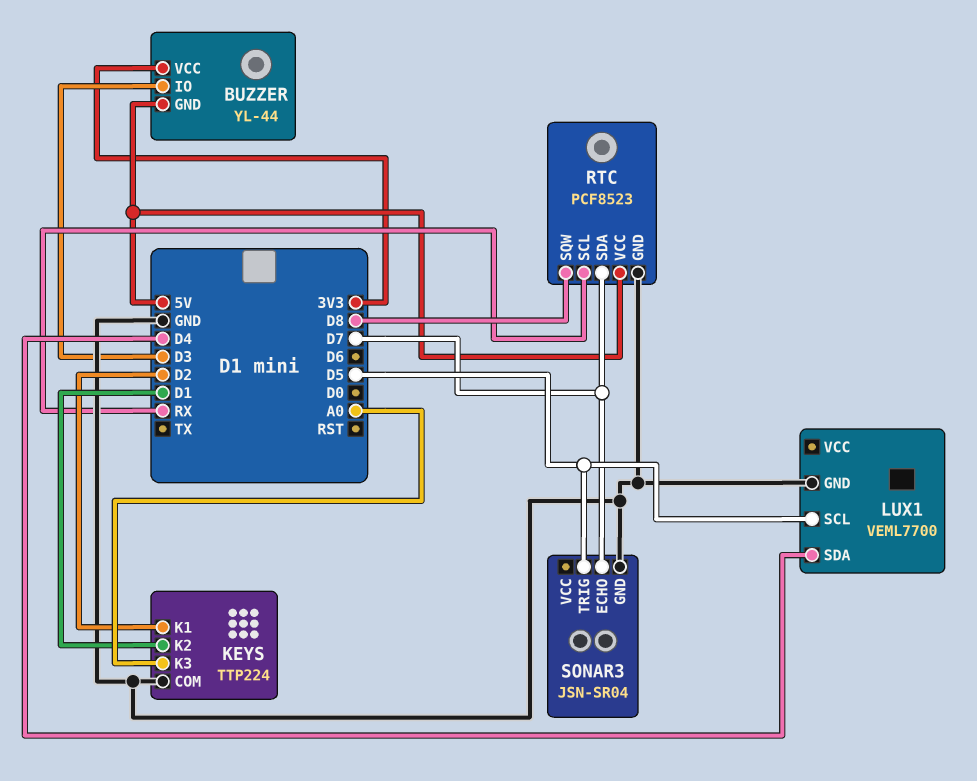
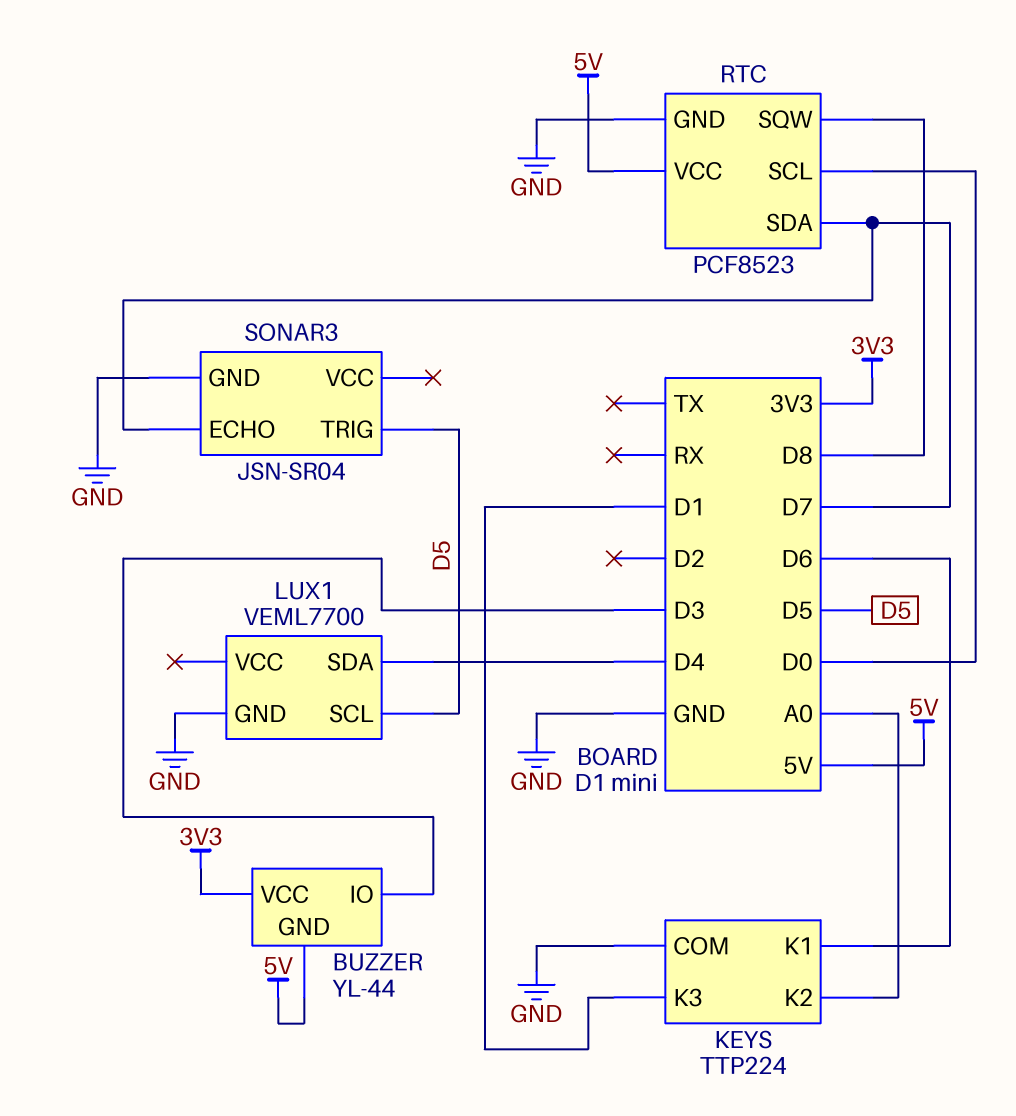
KEYS pin K1: D2 -> D6
KEYS pin K2: D1 -> A0
KEYS pin K3: A0 -> D1
RTC pin SCL: RX -> D0

